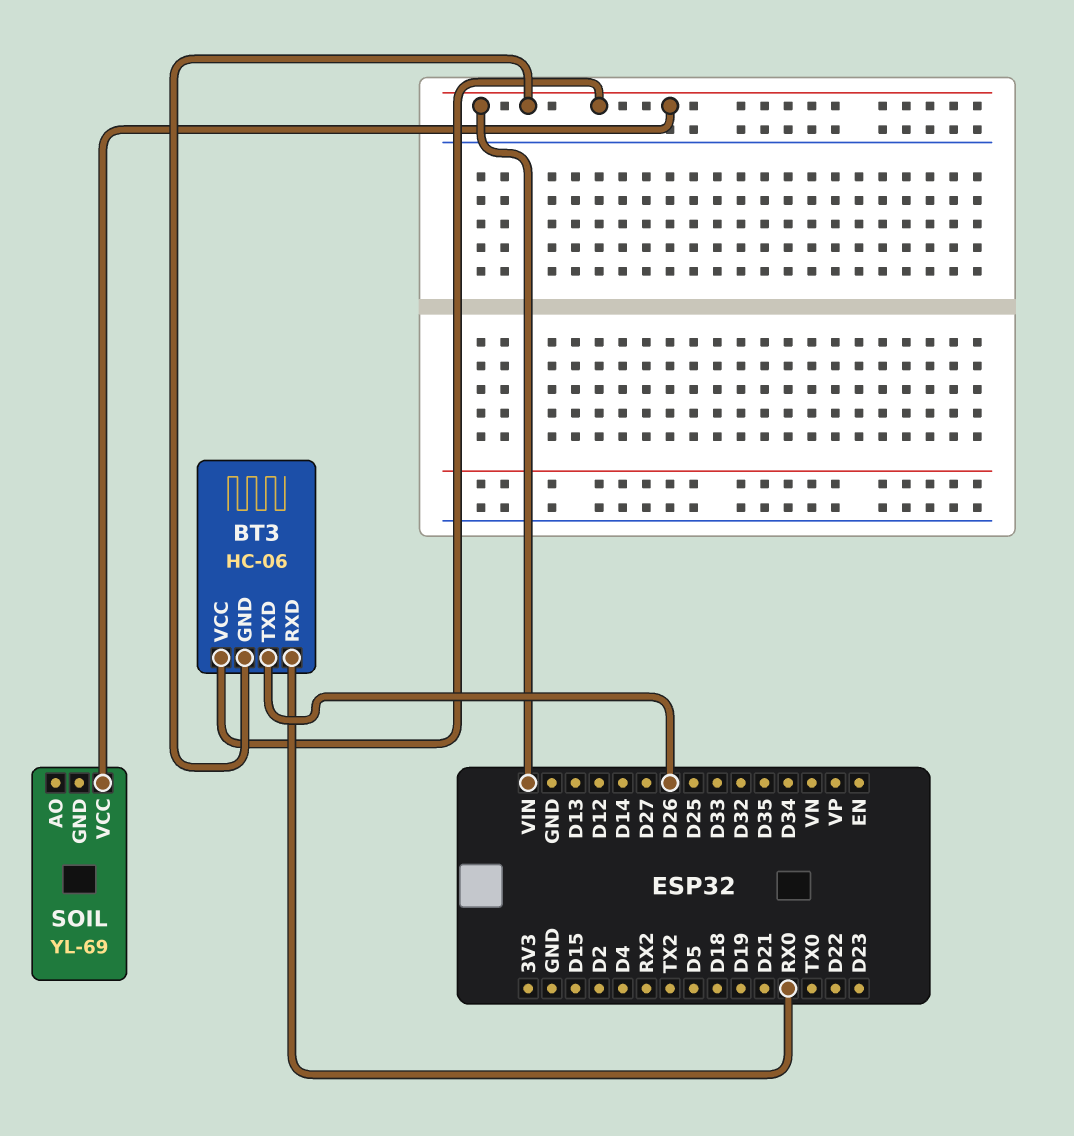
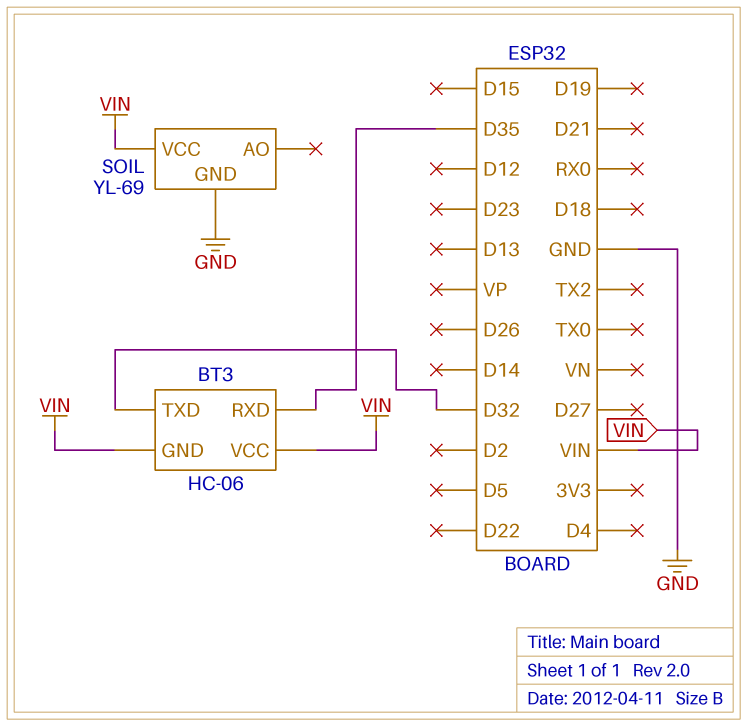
BT3 pin RXD: RX0 -> D35
BT3 pin TXD: D26 -> D32
SOIL pin GND: none -> GND

